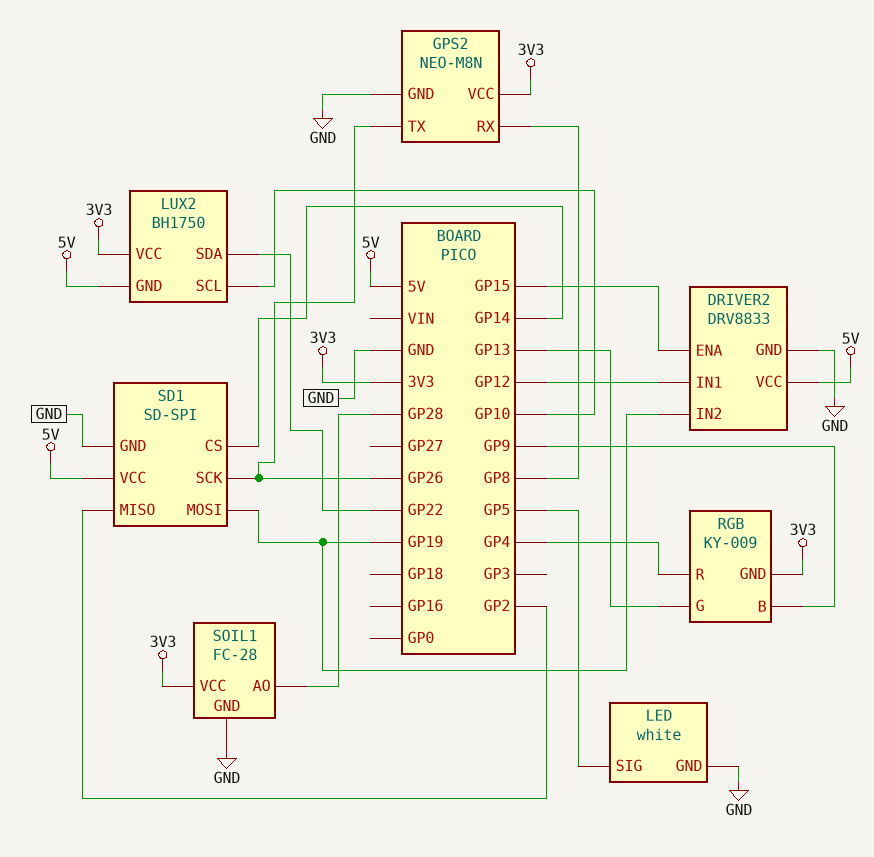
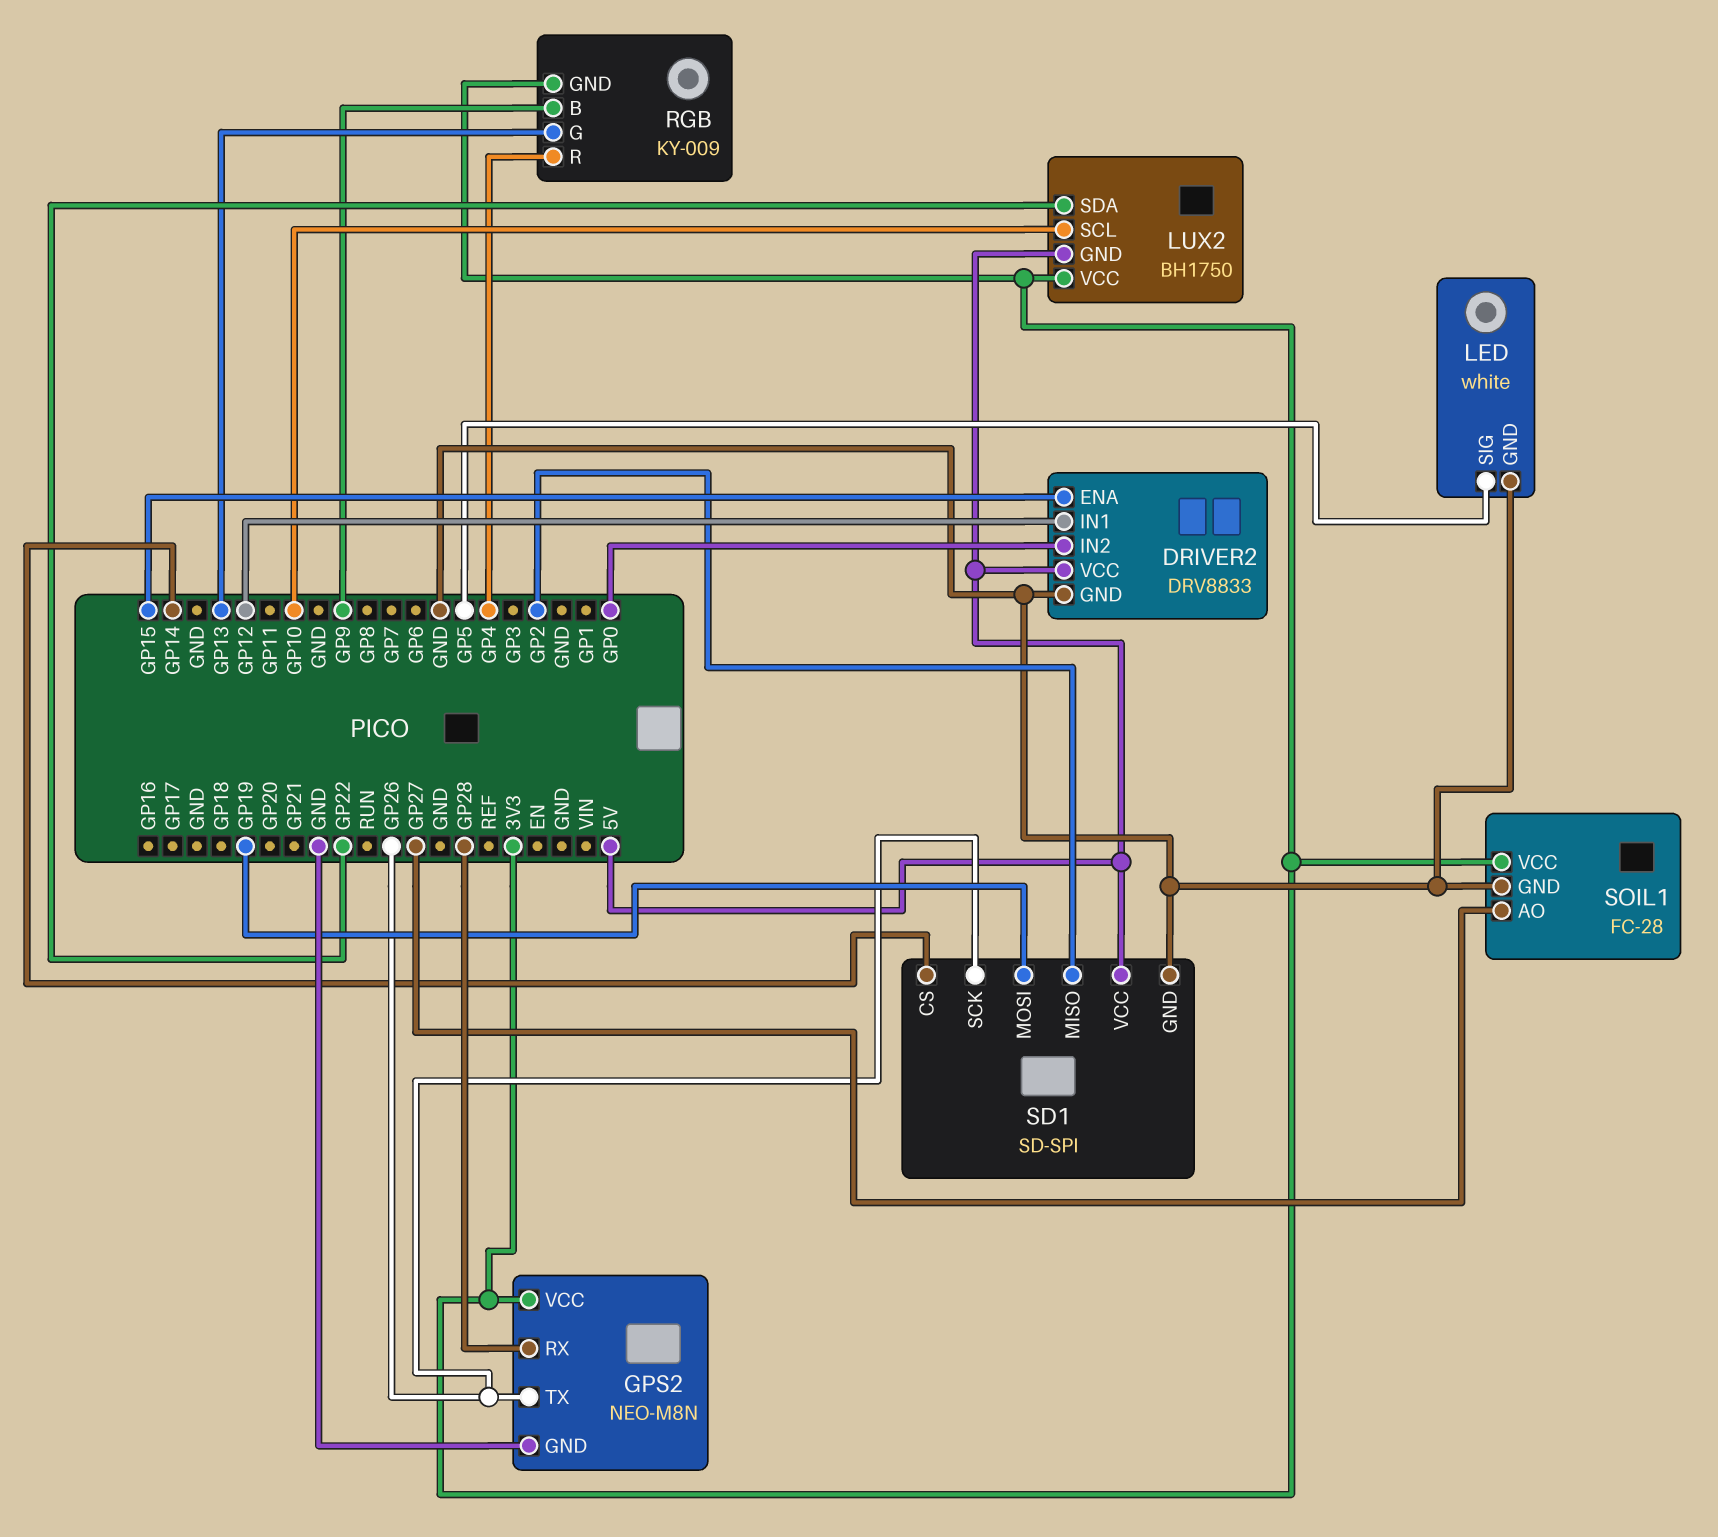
DRIVER2 pin IN2: GP19 -> GP0
GPS2 pin RX: GP8 -> GP28
SOIL1 pin AO: GP28 -> GP27

